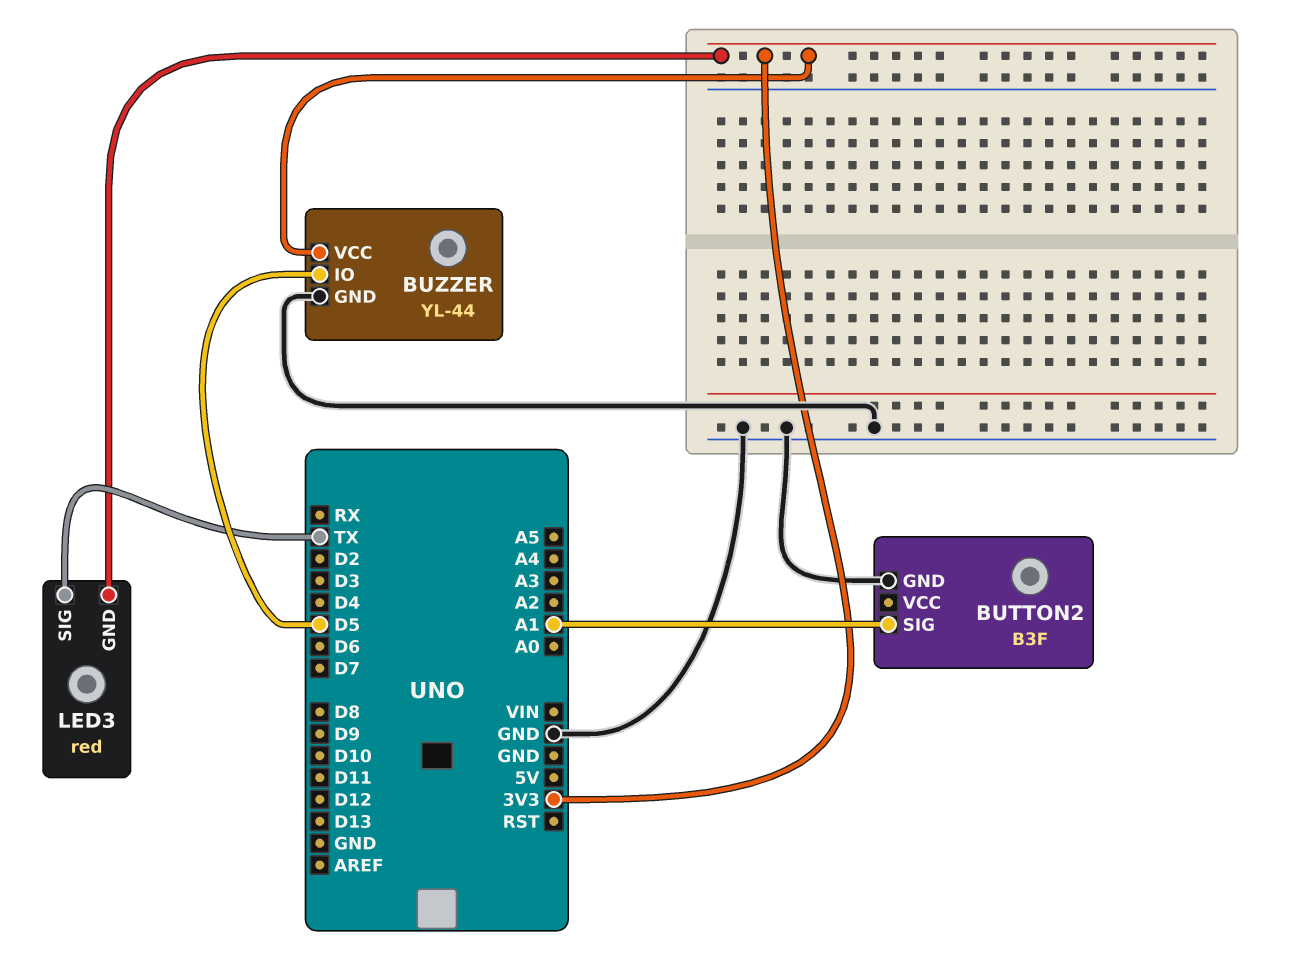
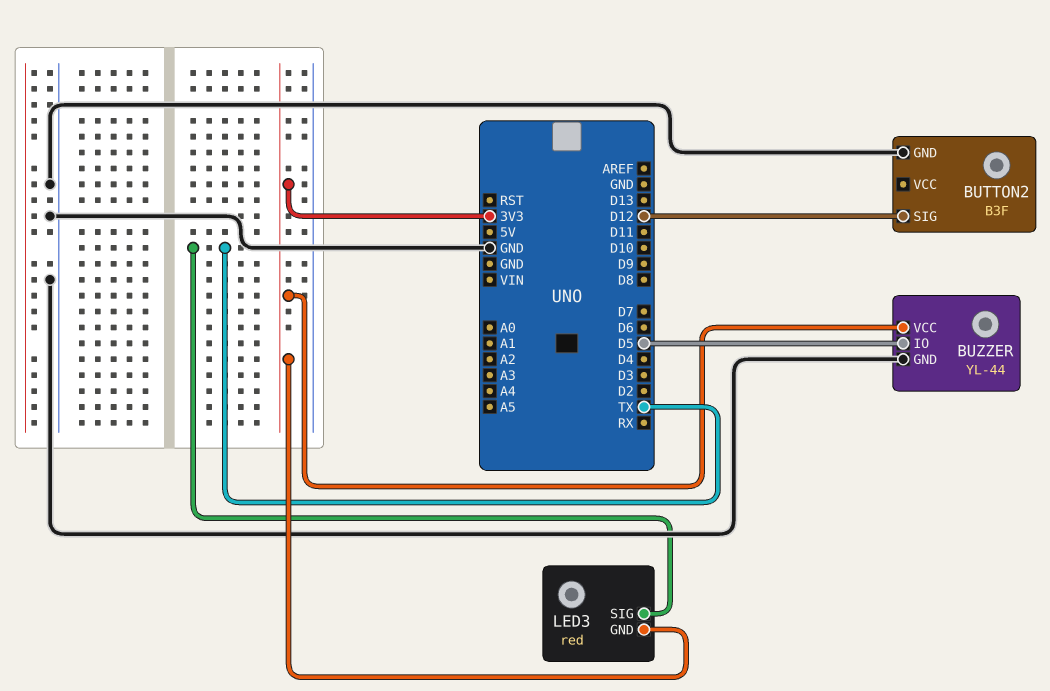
BUTTON2 pin SIG: A1 -> D12

